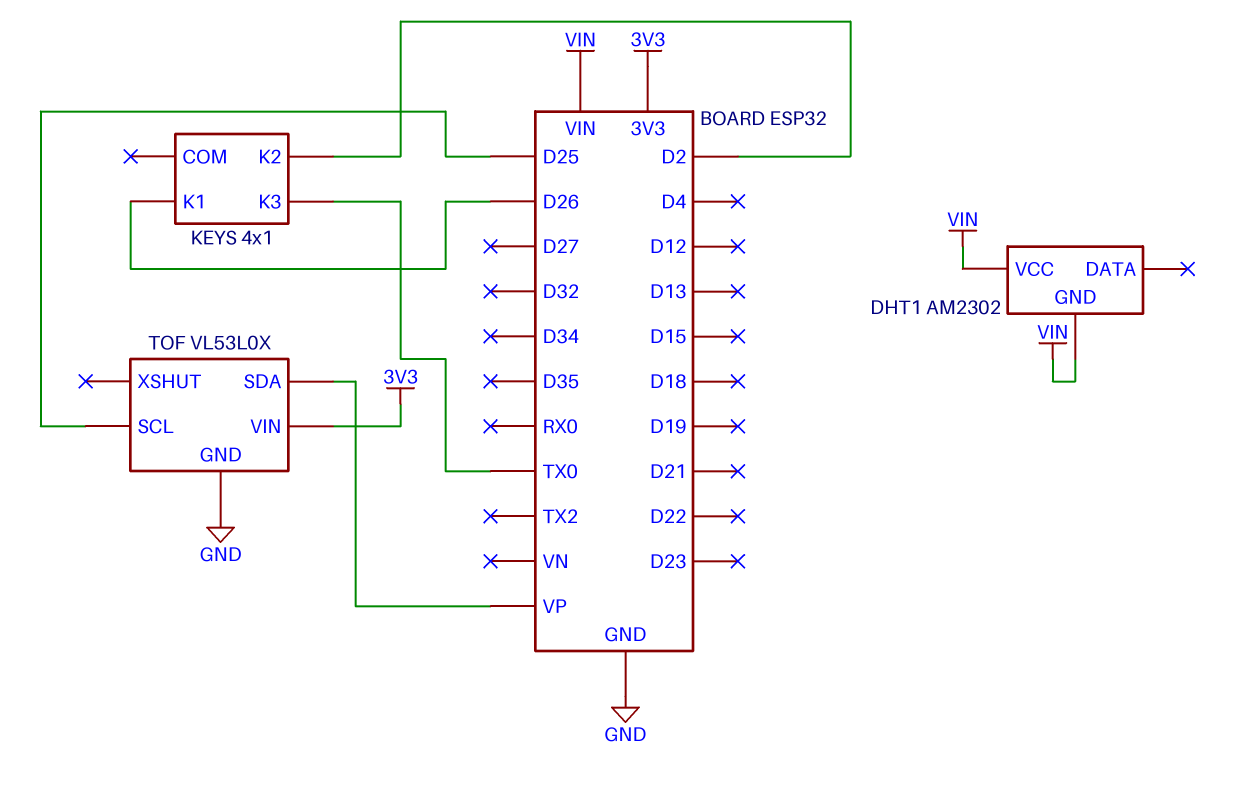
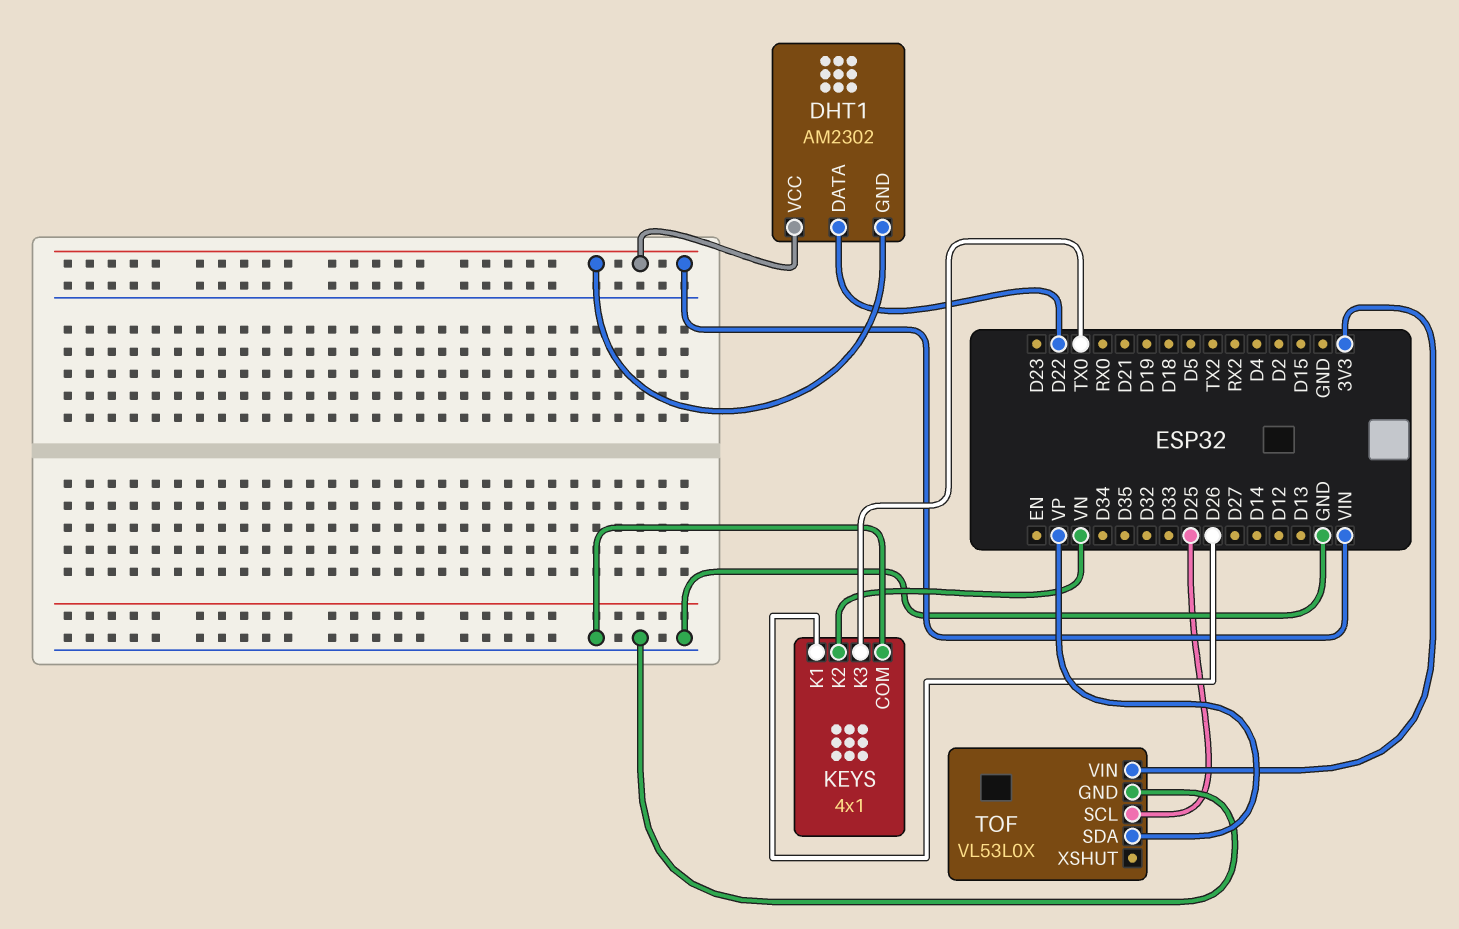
DHT1 pin DATA: none -> D22
KEYS pin COM: none -> GND
KEYS pin K2: D2 -> VN

